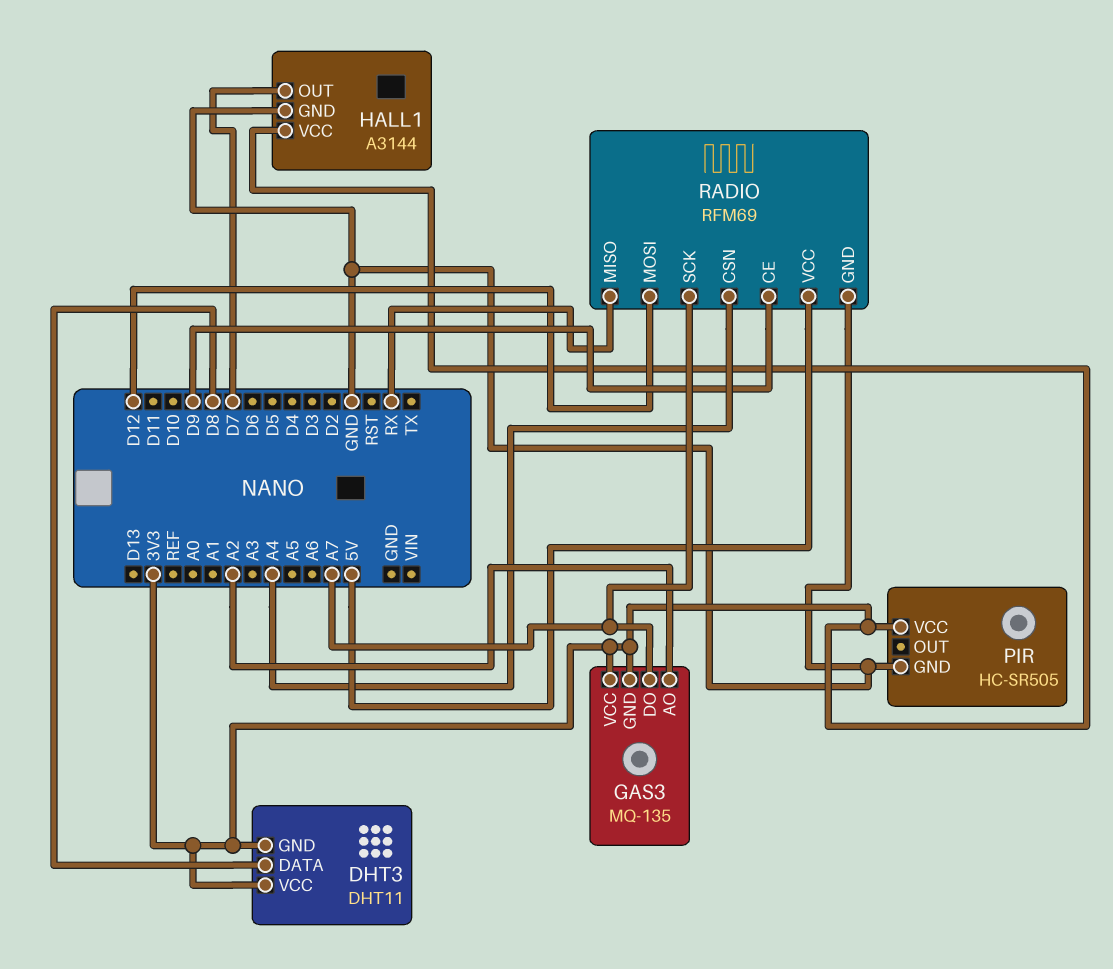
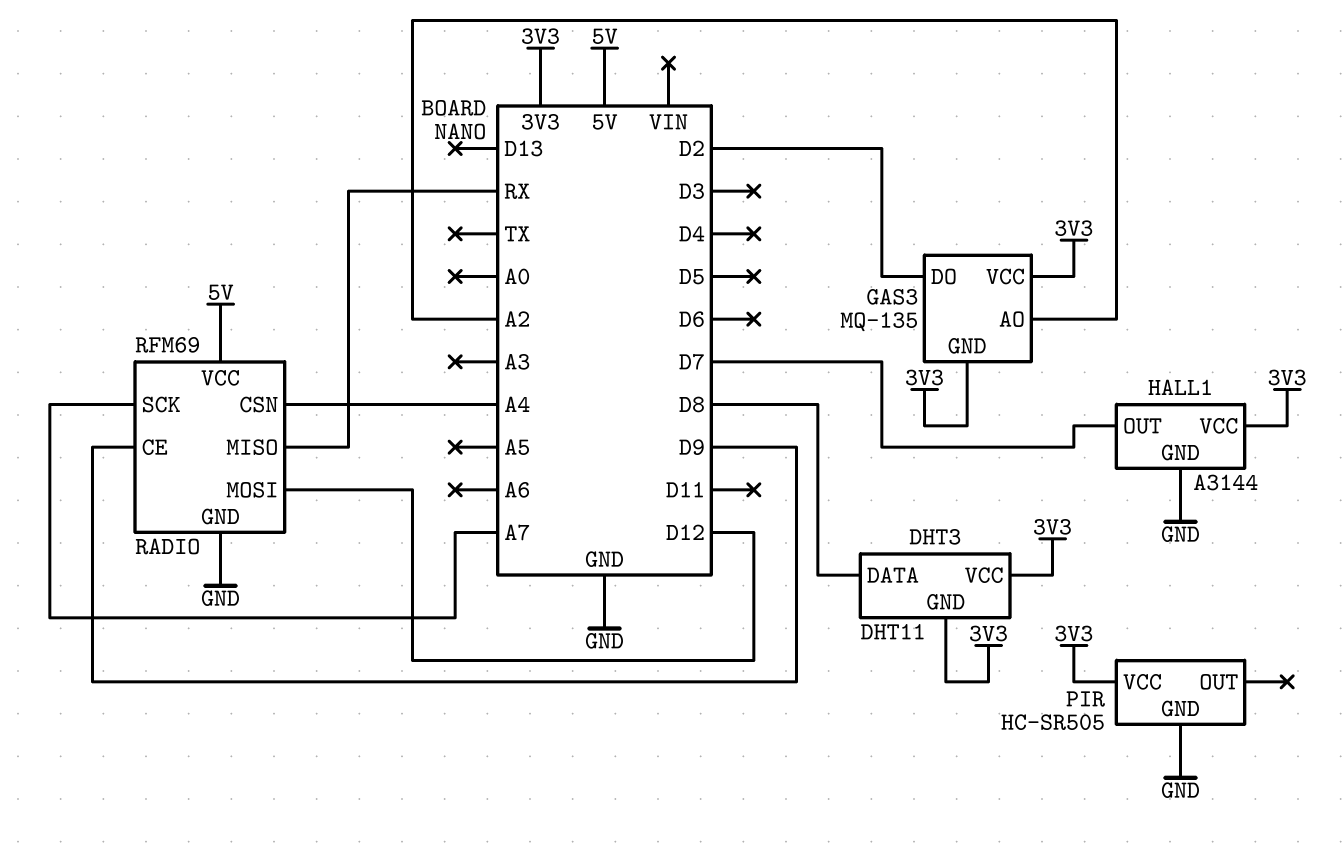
GAS3 pin DO: A7 -> D2

